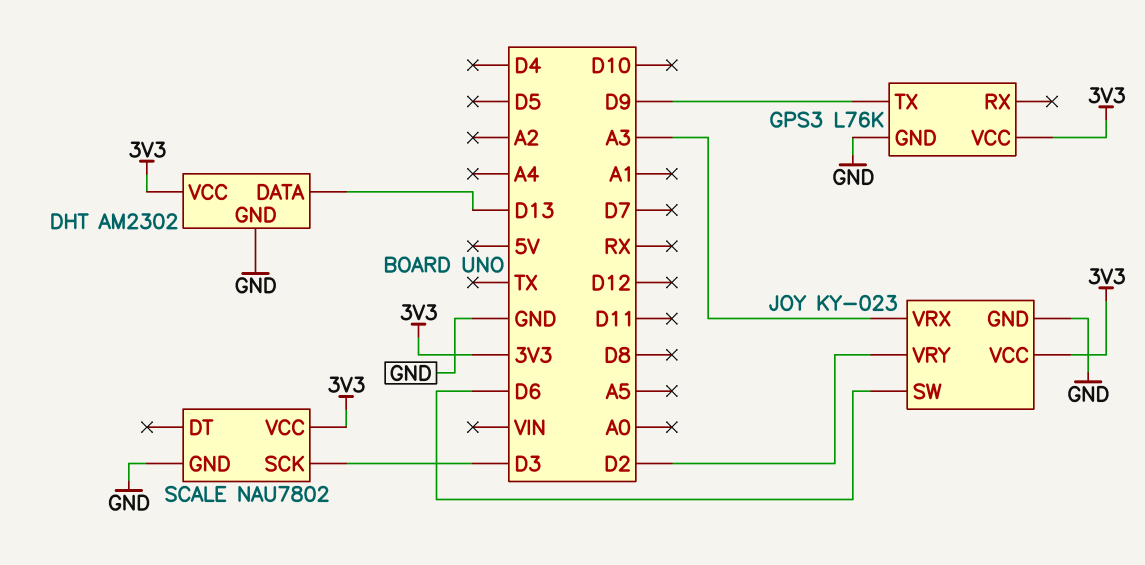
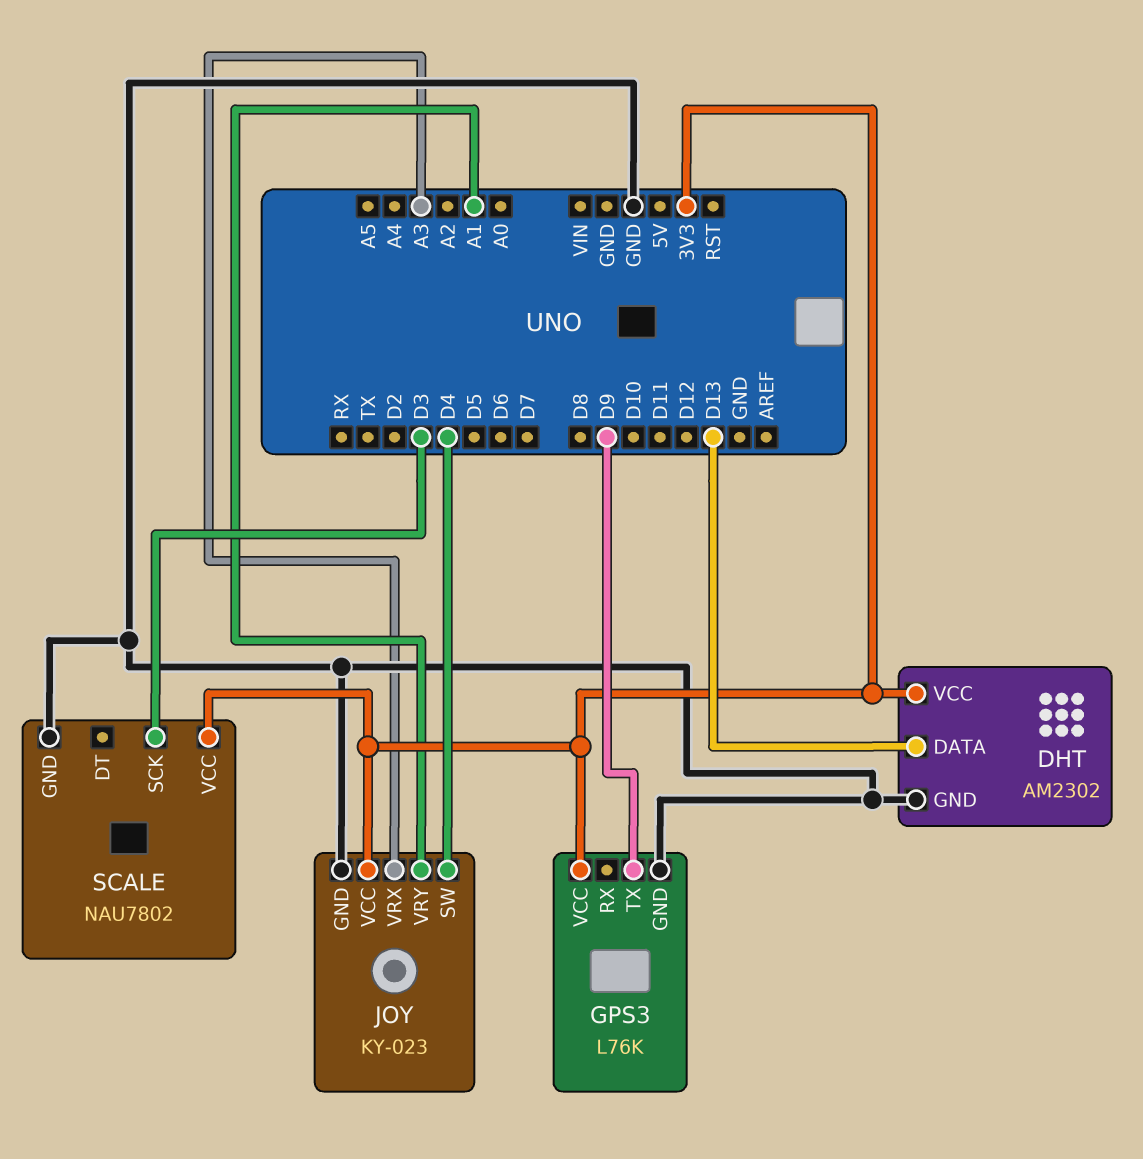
JOY pin SW: D6 -> D4
JOY pin VRY: D2 -> A1

